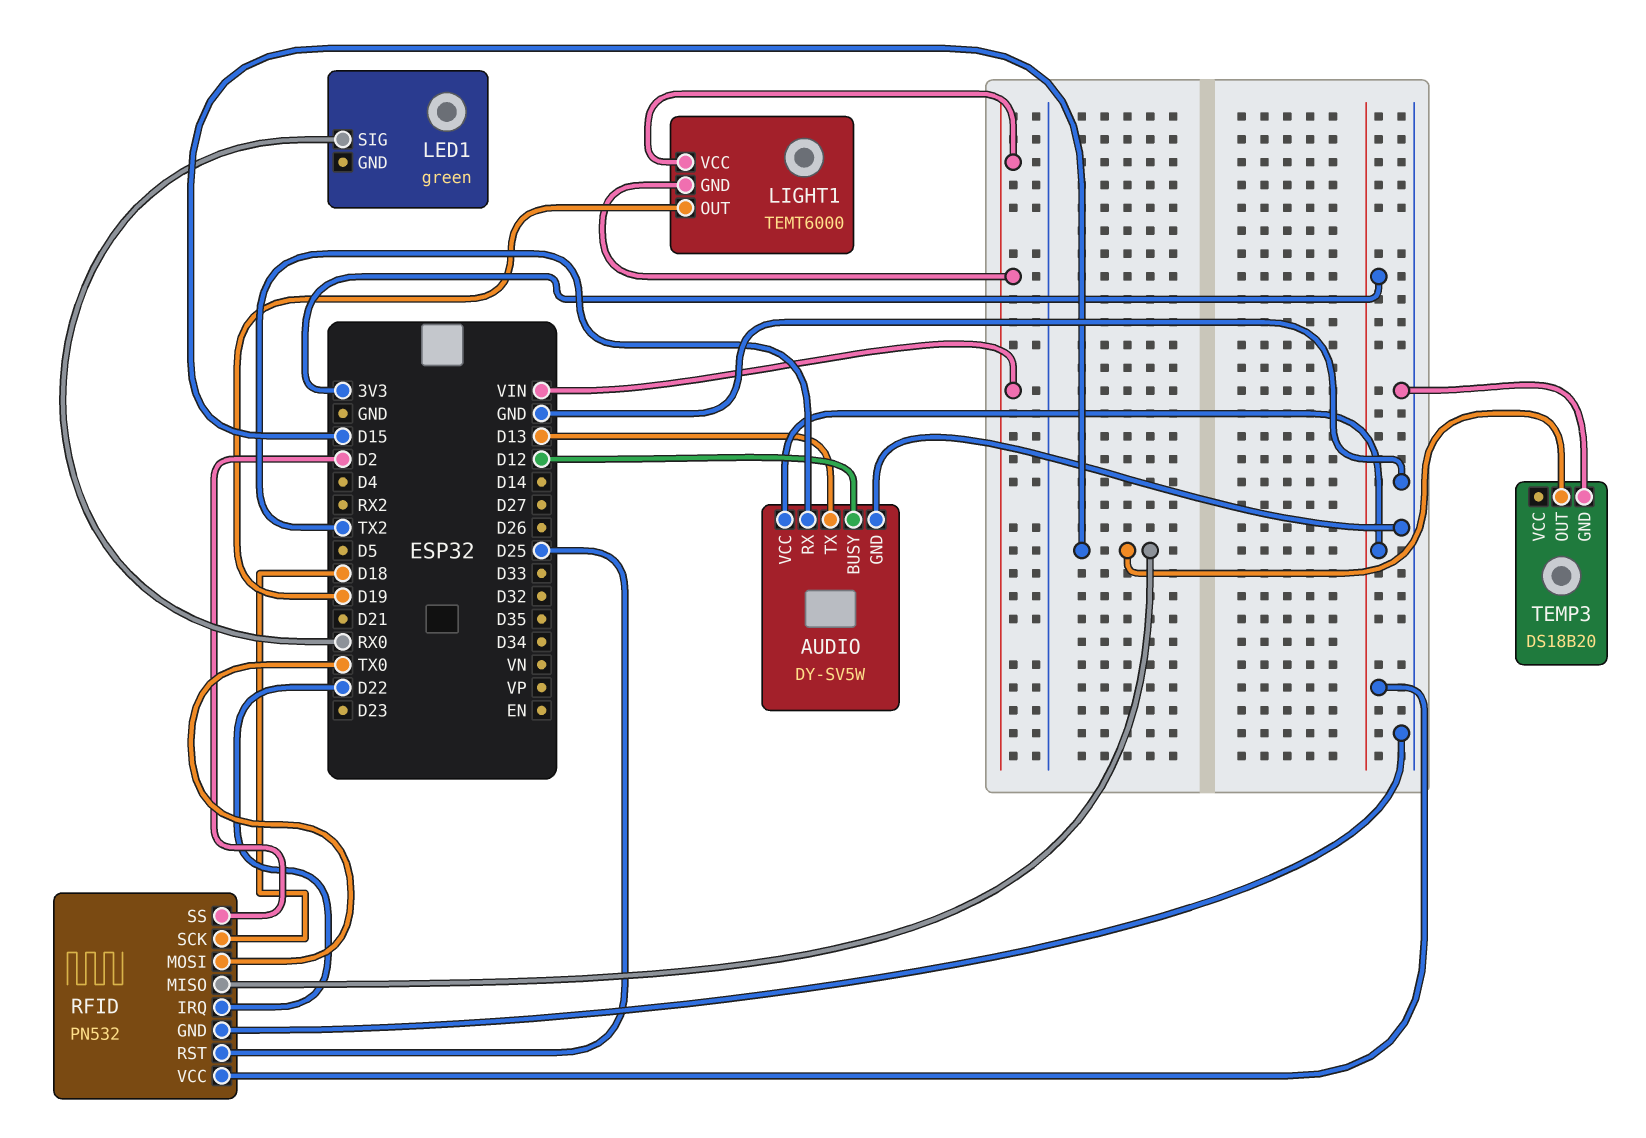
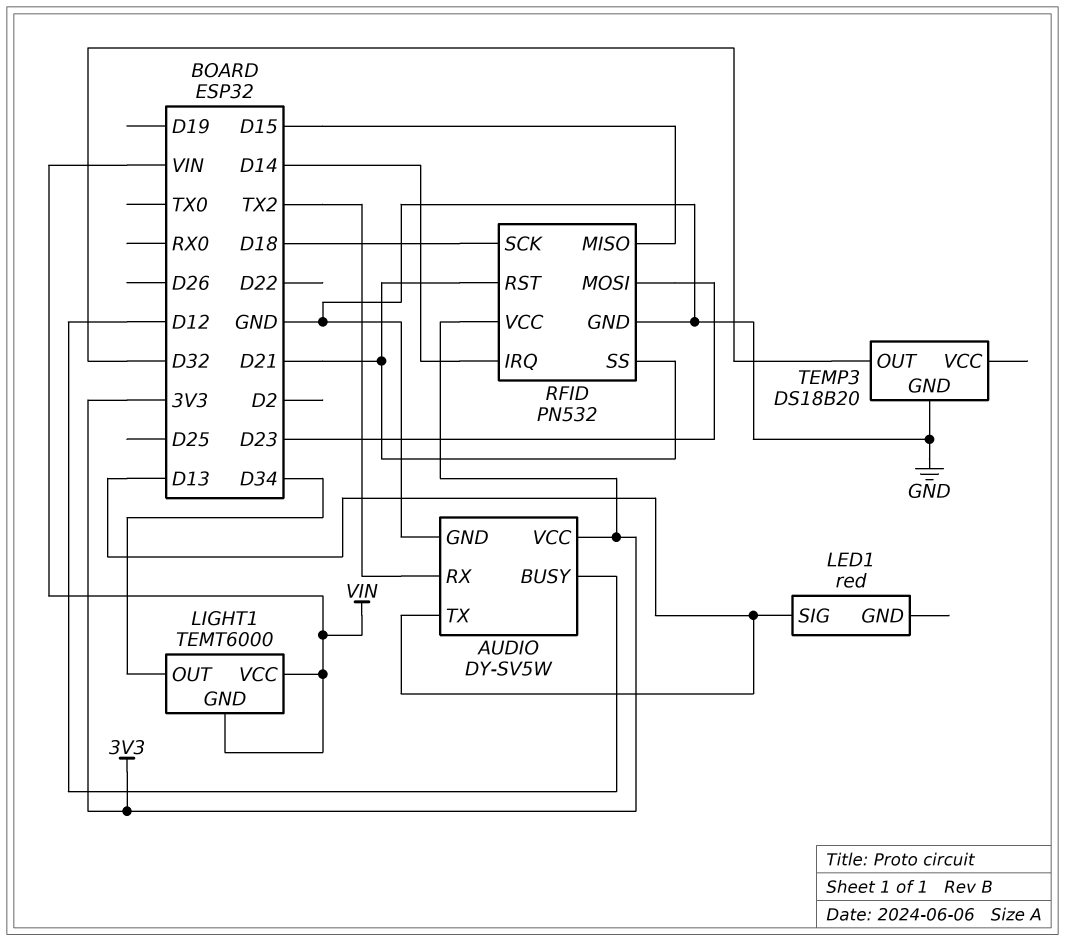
LED1: green -> red
LED1 pin SIG: RX0 -> D13
LIGHT1 pin OUT: D19 -> D34
RFID pin IRQ: D22 -> D14
RFID pin MOSI: TX0 -> D23
RFID pin RST: D25 -> D21
RFID pin SS: D2 -> D21
TEMP3 pin OUT: D15 -> D32

